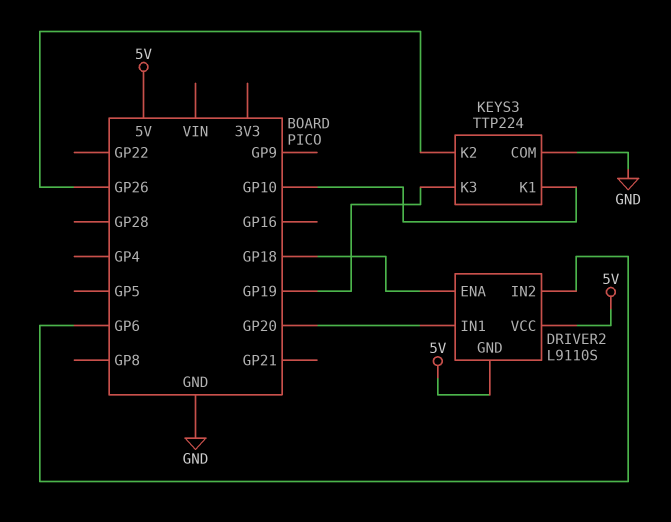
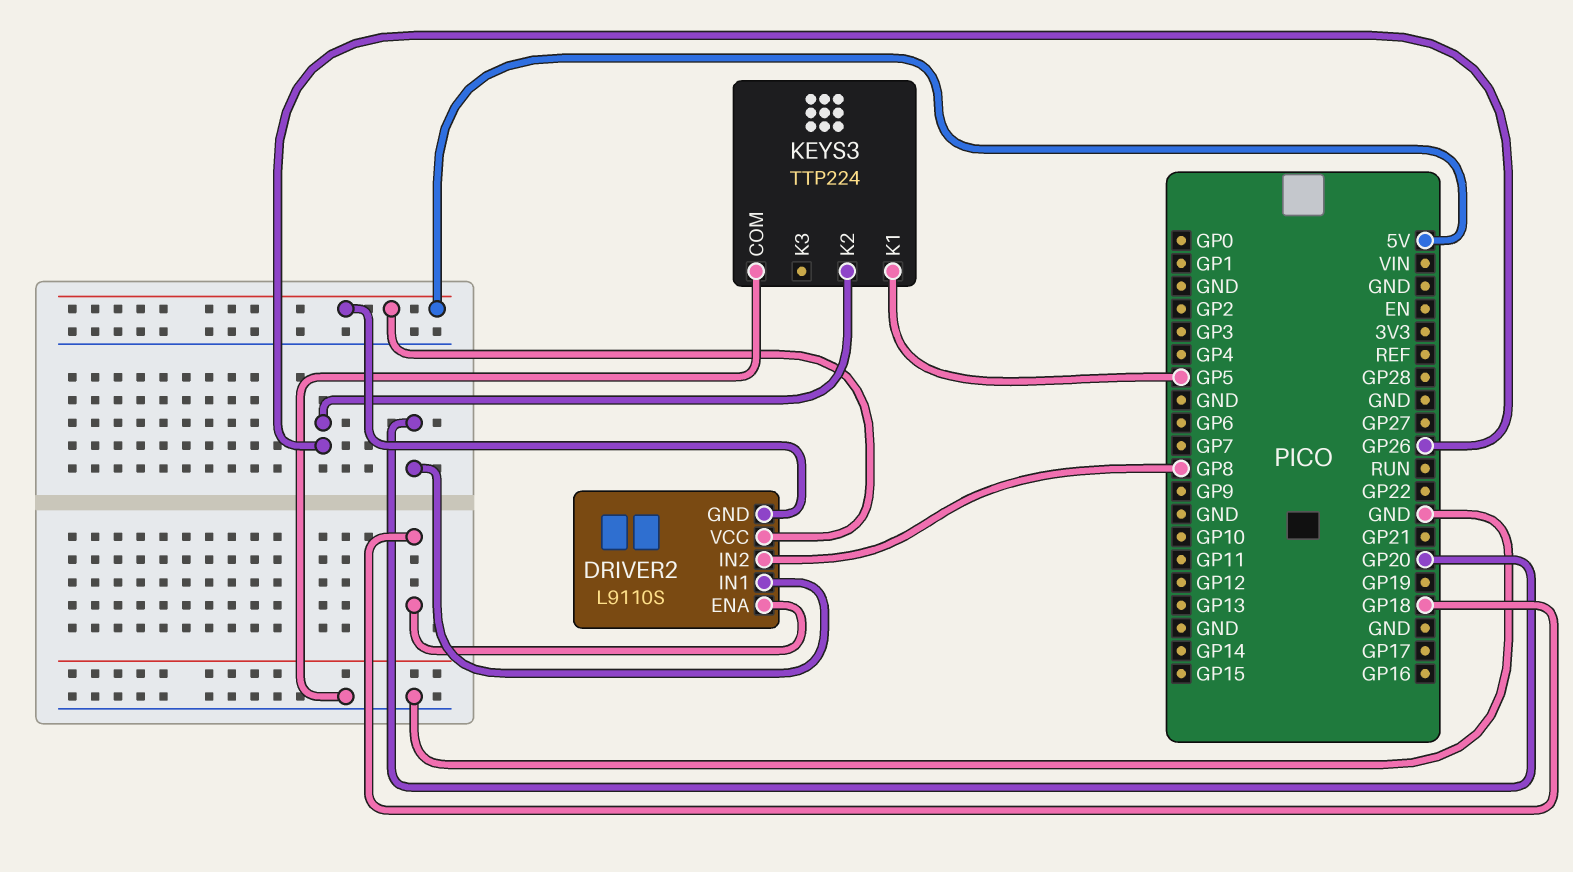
DRIVER2 pin IN2: GP6 -> GP8
KEYS3 pin K1: GP10 -> GP5
KEYS3 pin K3: GP19 -> none

